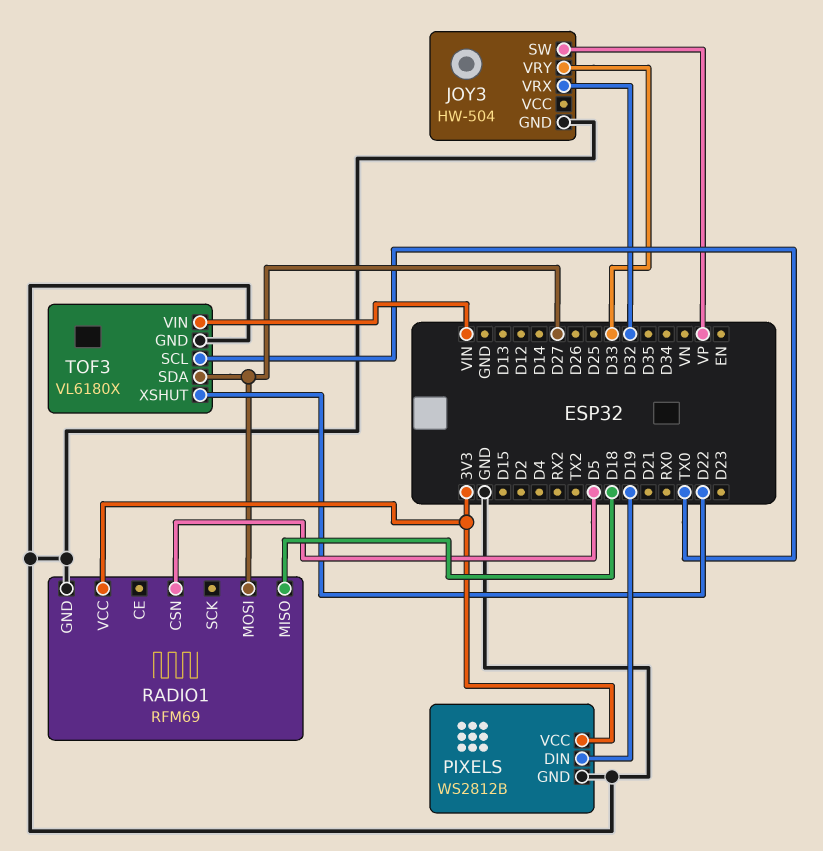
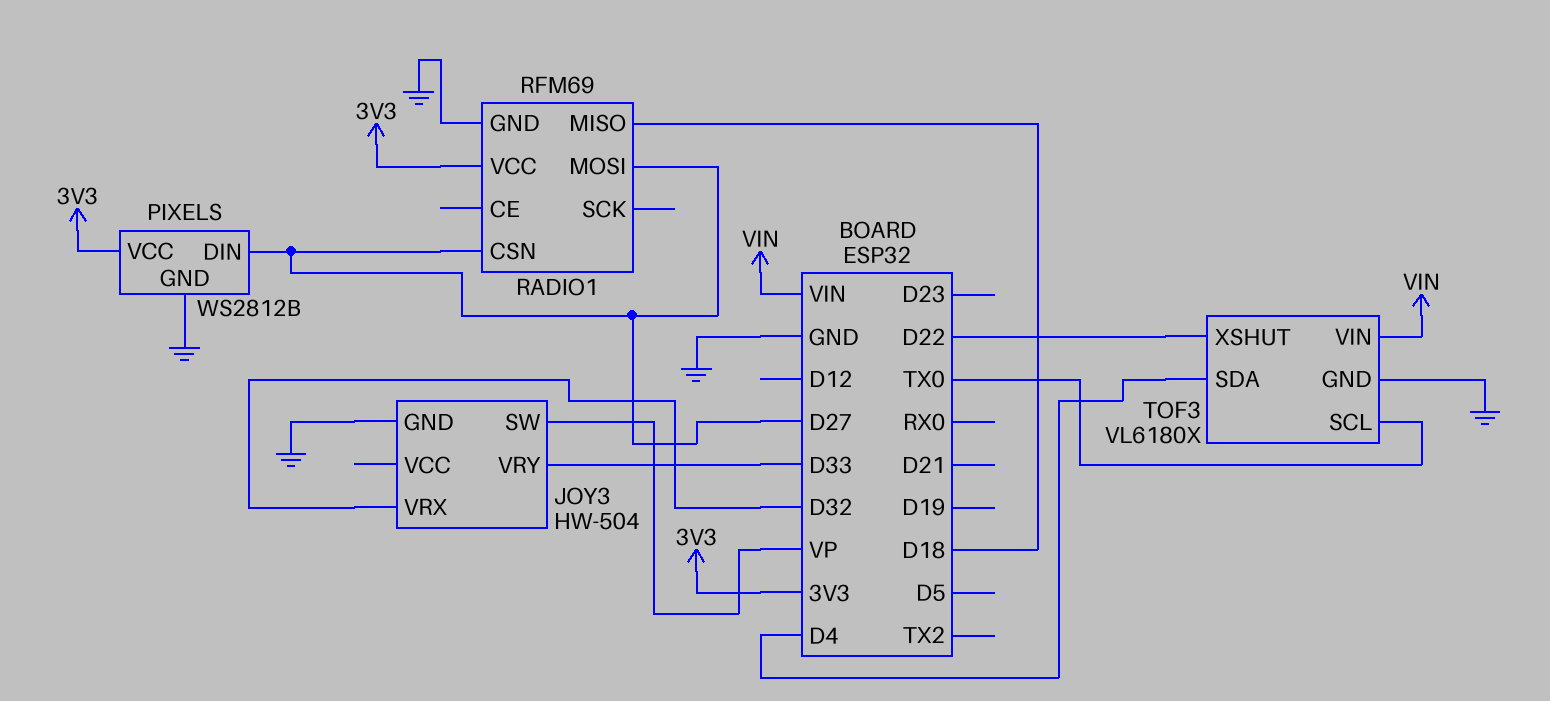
PIXELS pin DIN: D19 -> D27
RADIO1 pin CSN: D5 -> D27
TOF3 pin SDA: D27 -> D4

